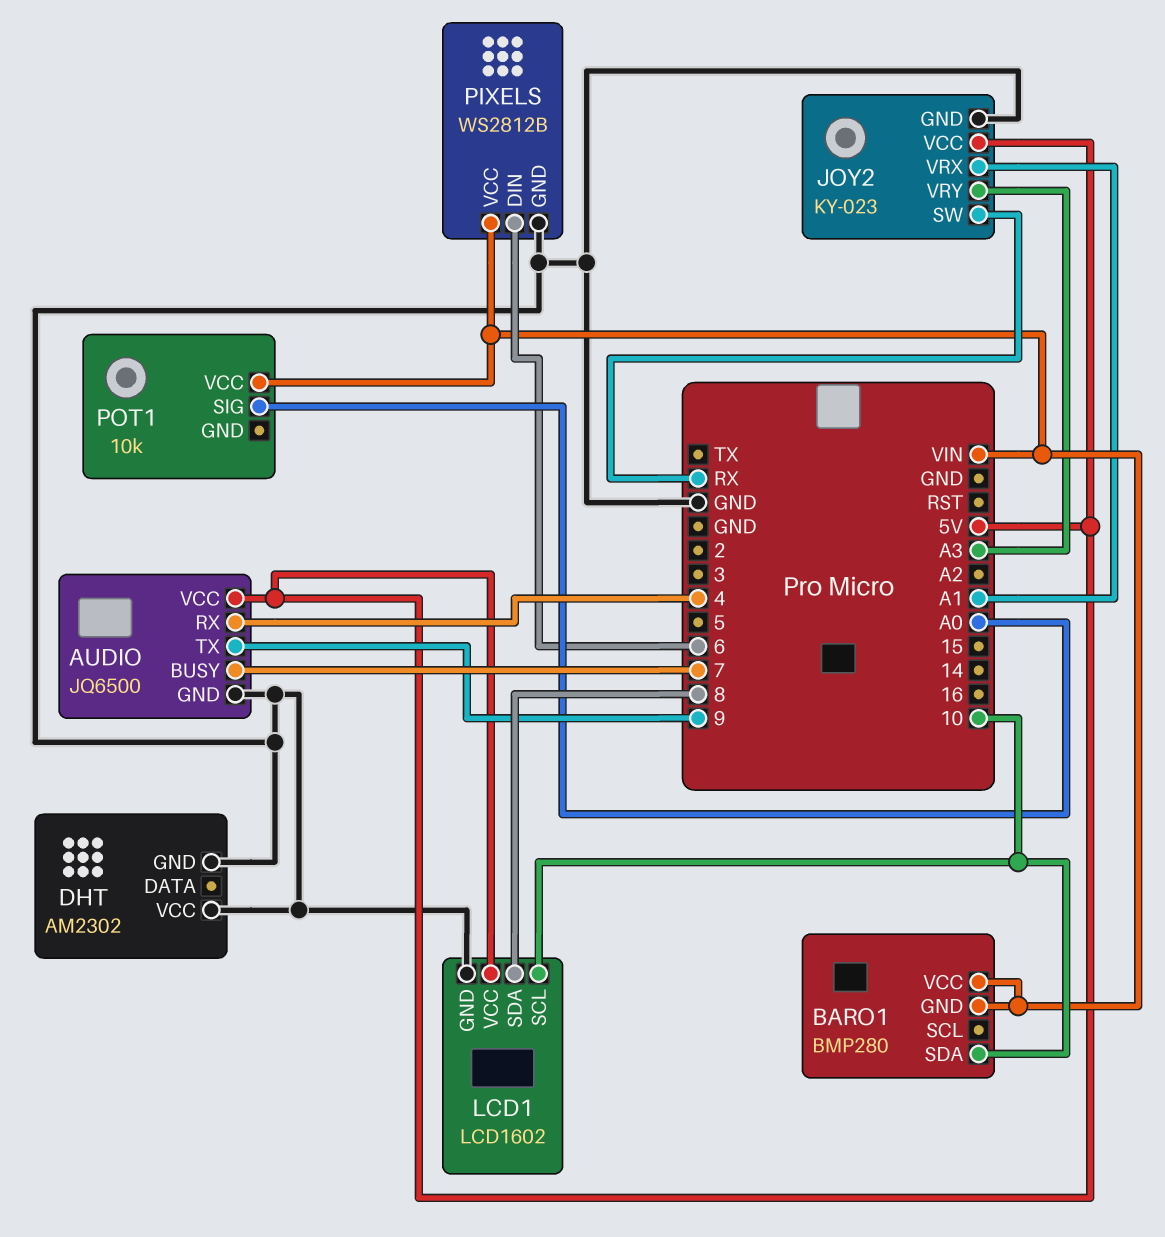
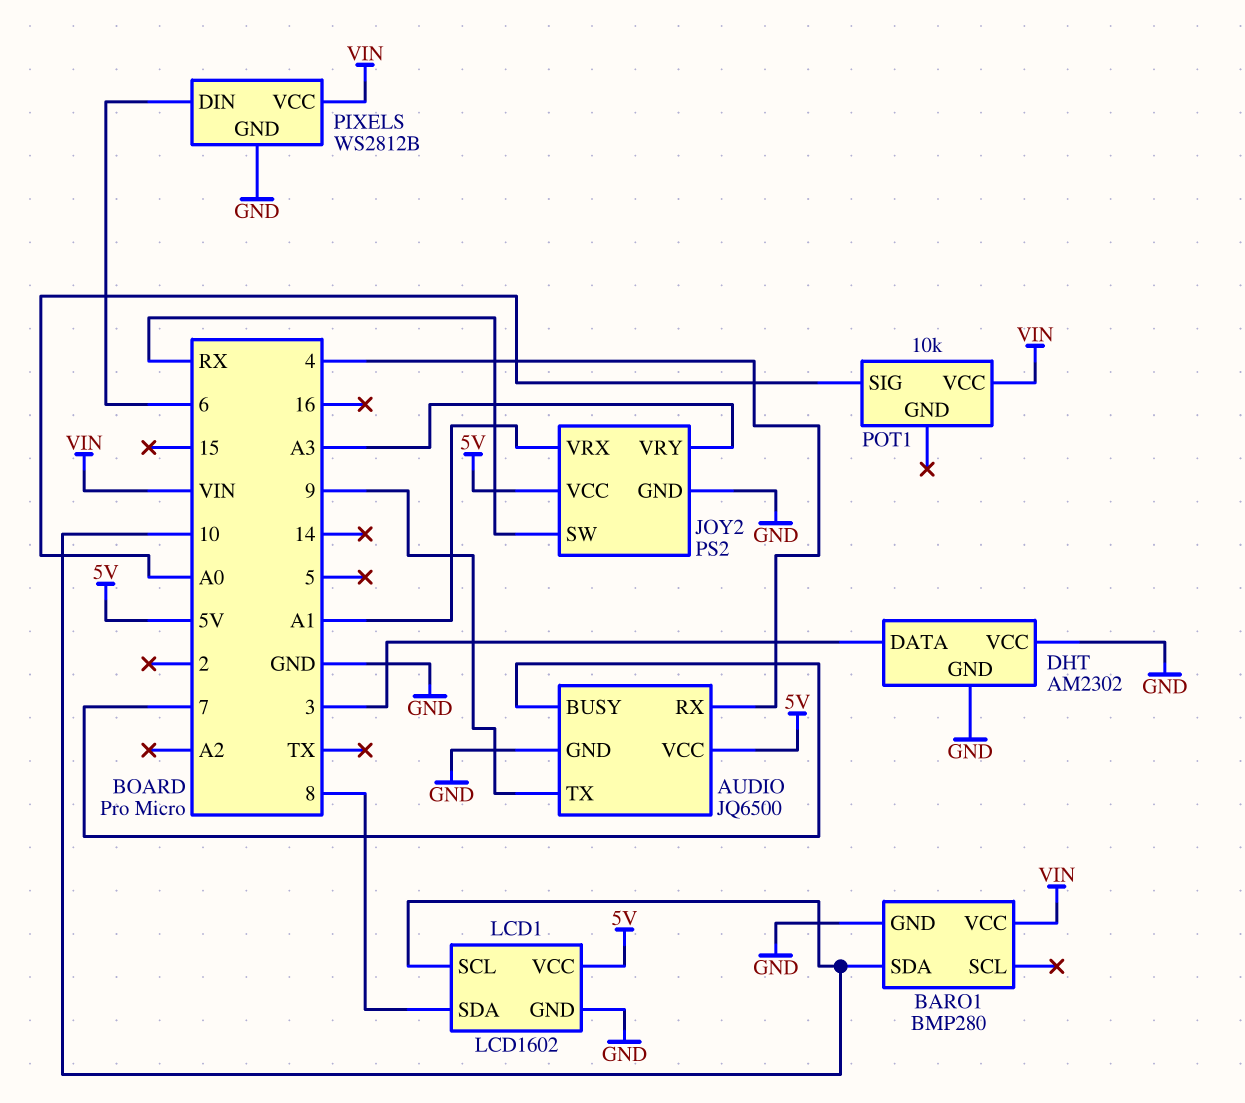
BARO1 pin GND: VIN -> GND
DHT pin DATA: none -> 3
JOY2: KY-023 -> PS2

